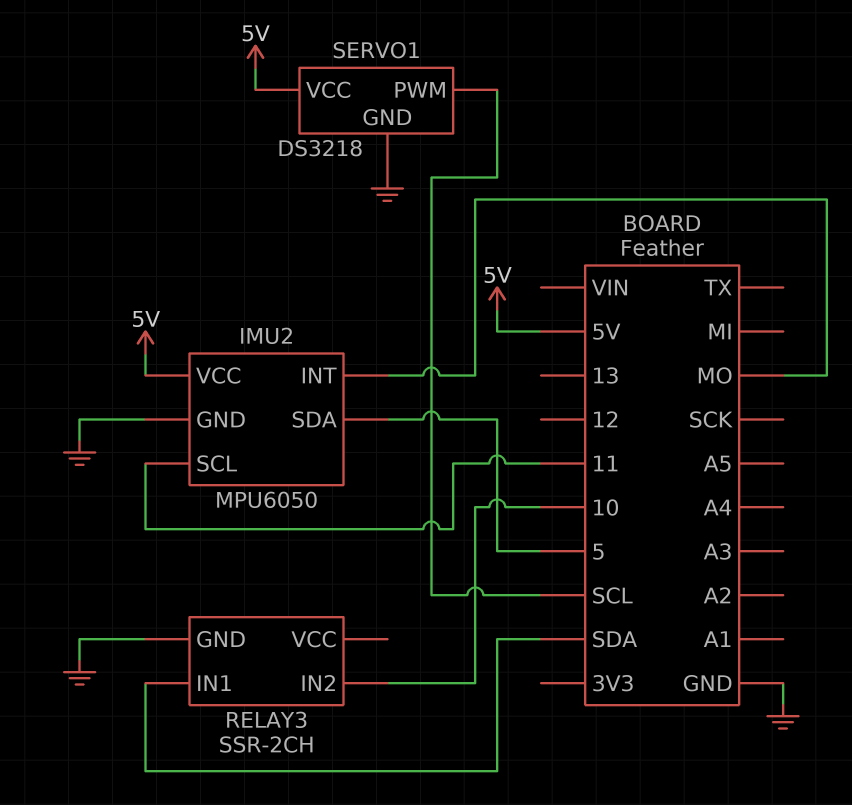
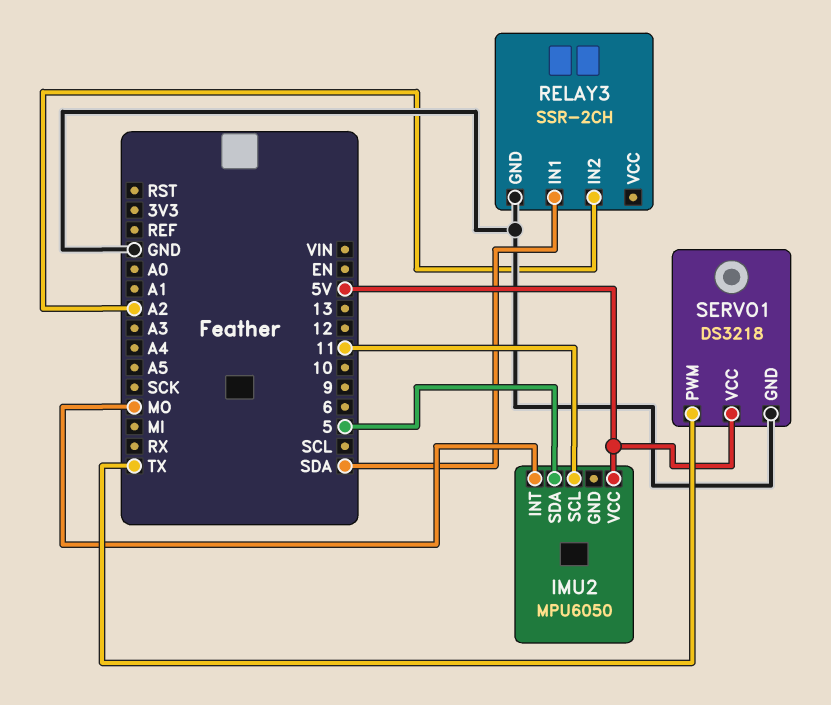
IMU2 pin GND: GND -> none
RELAY3 pin IN2: 10 -> A2
SERVO1 pin PWM: SCL -> TX

